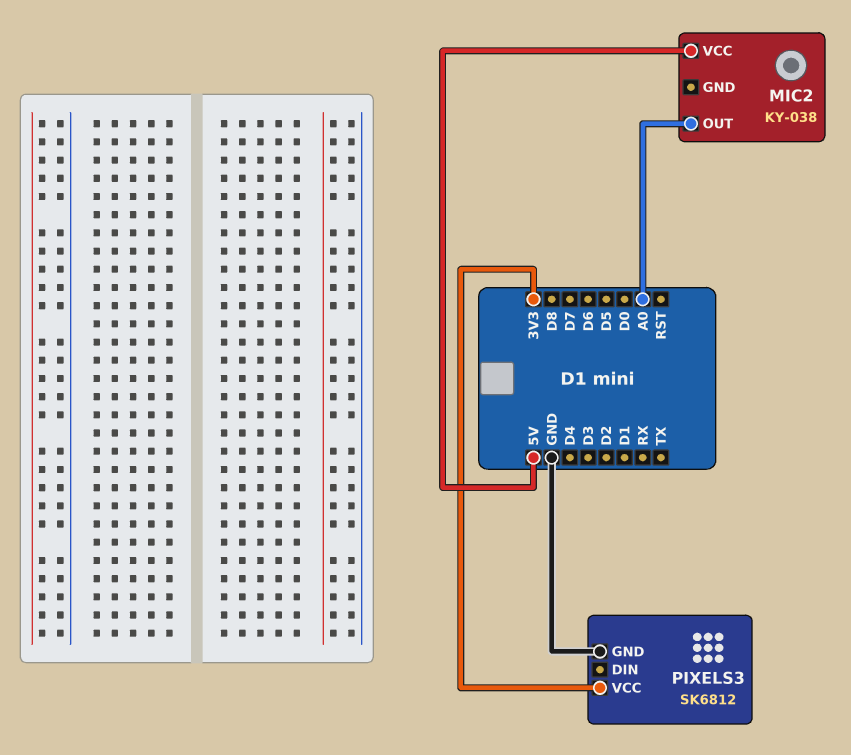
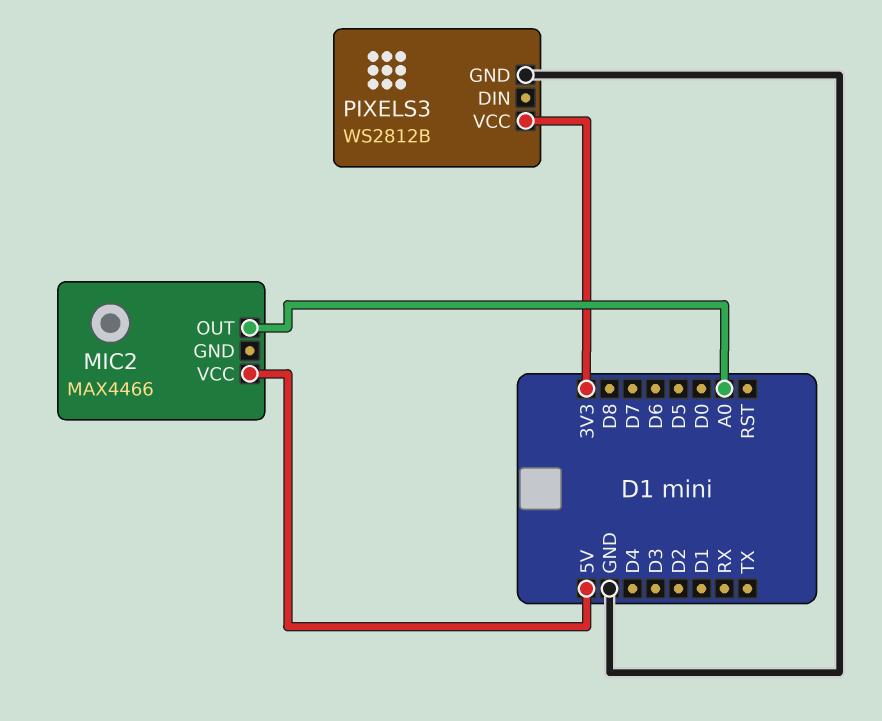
MIC2: KY-038 -> MAX4466
PIXELS3: SK6812 -> WS2812B

